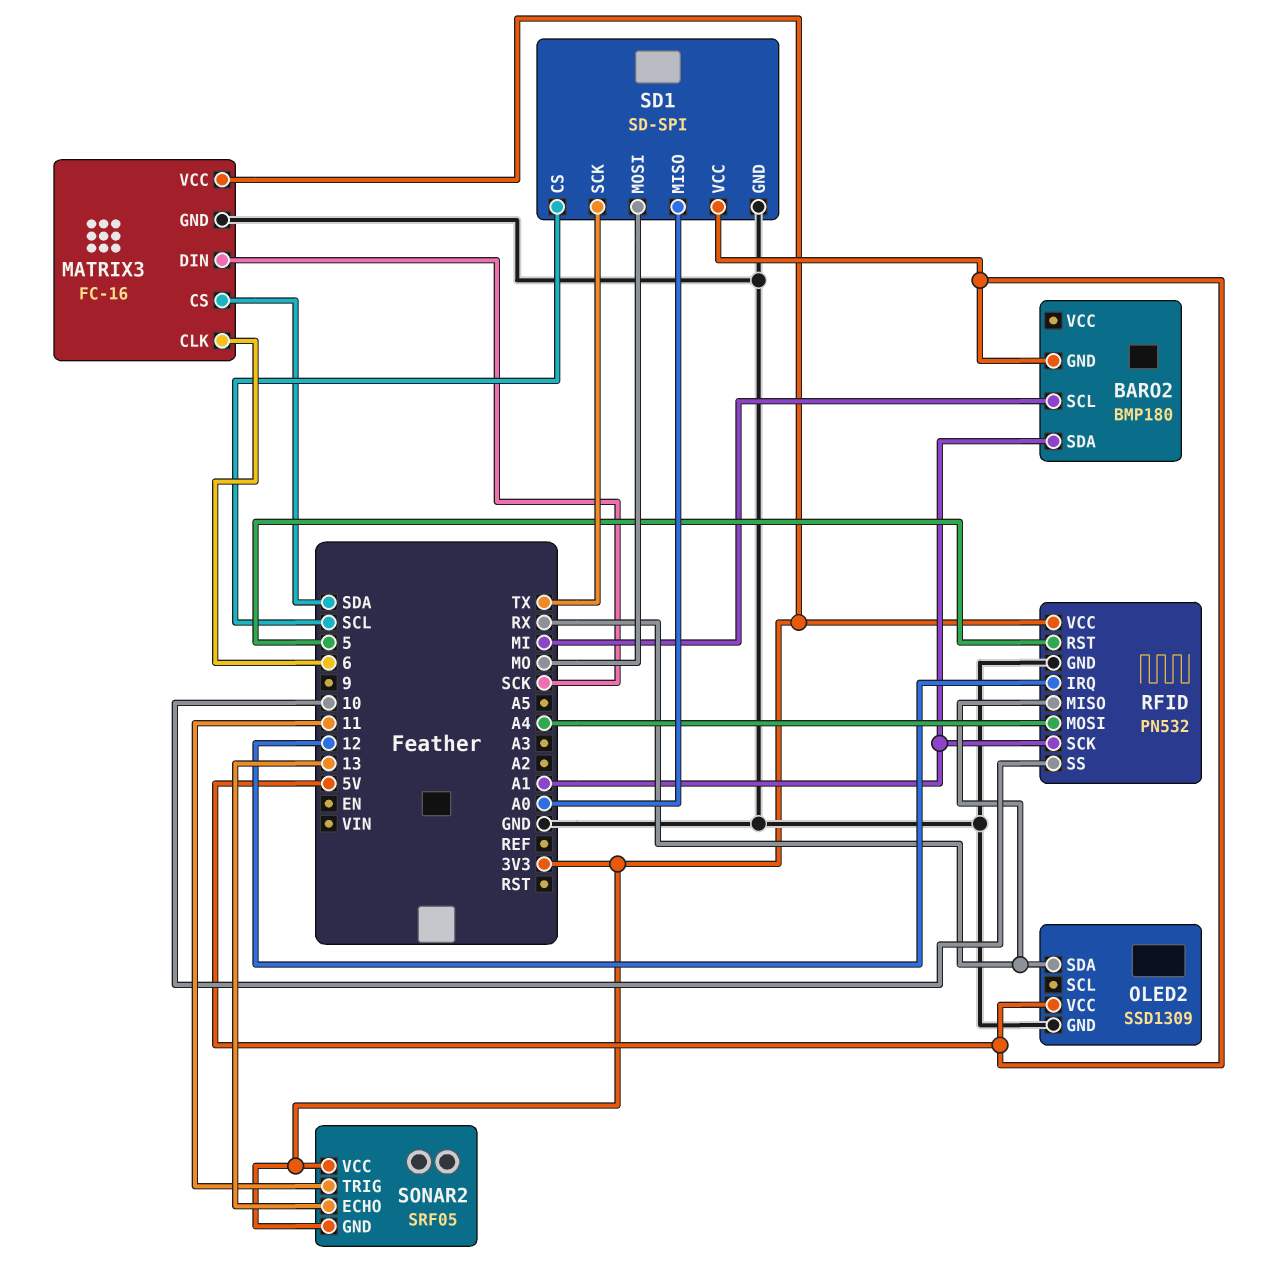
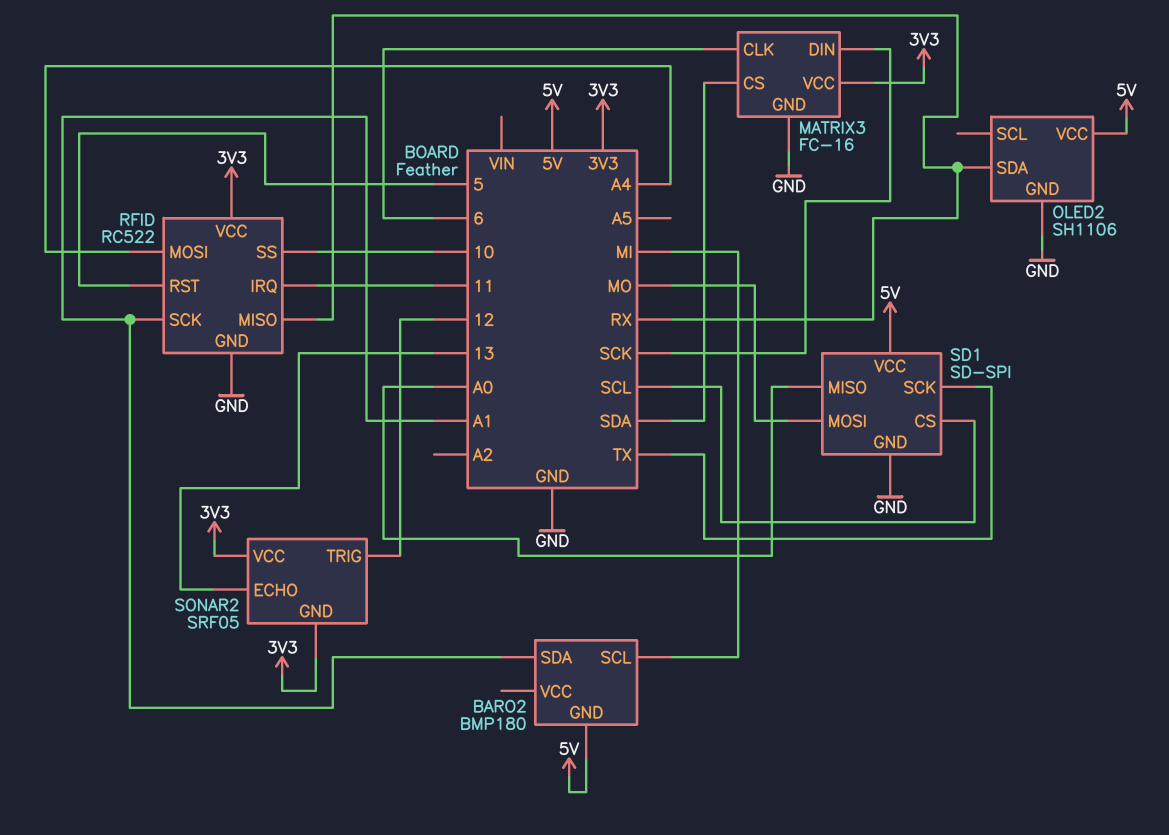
OLED2: SSD1309 -> SH1106
RFID: PN532 -> RC522
RFID pin IRQ: 12 -> 11
SONAR2 pin TRIG: 11 -> 12

